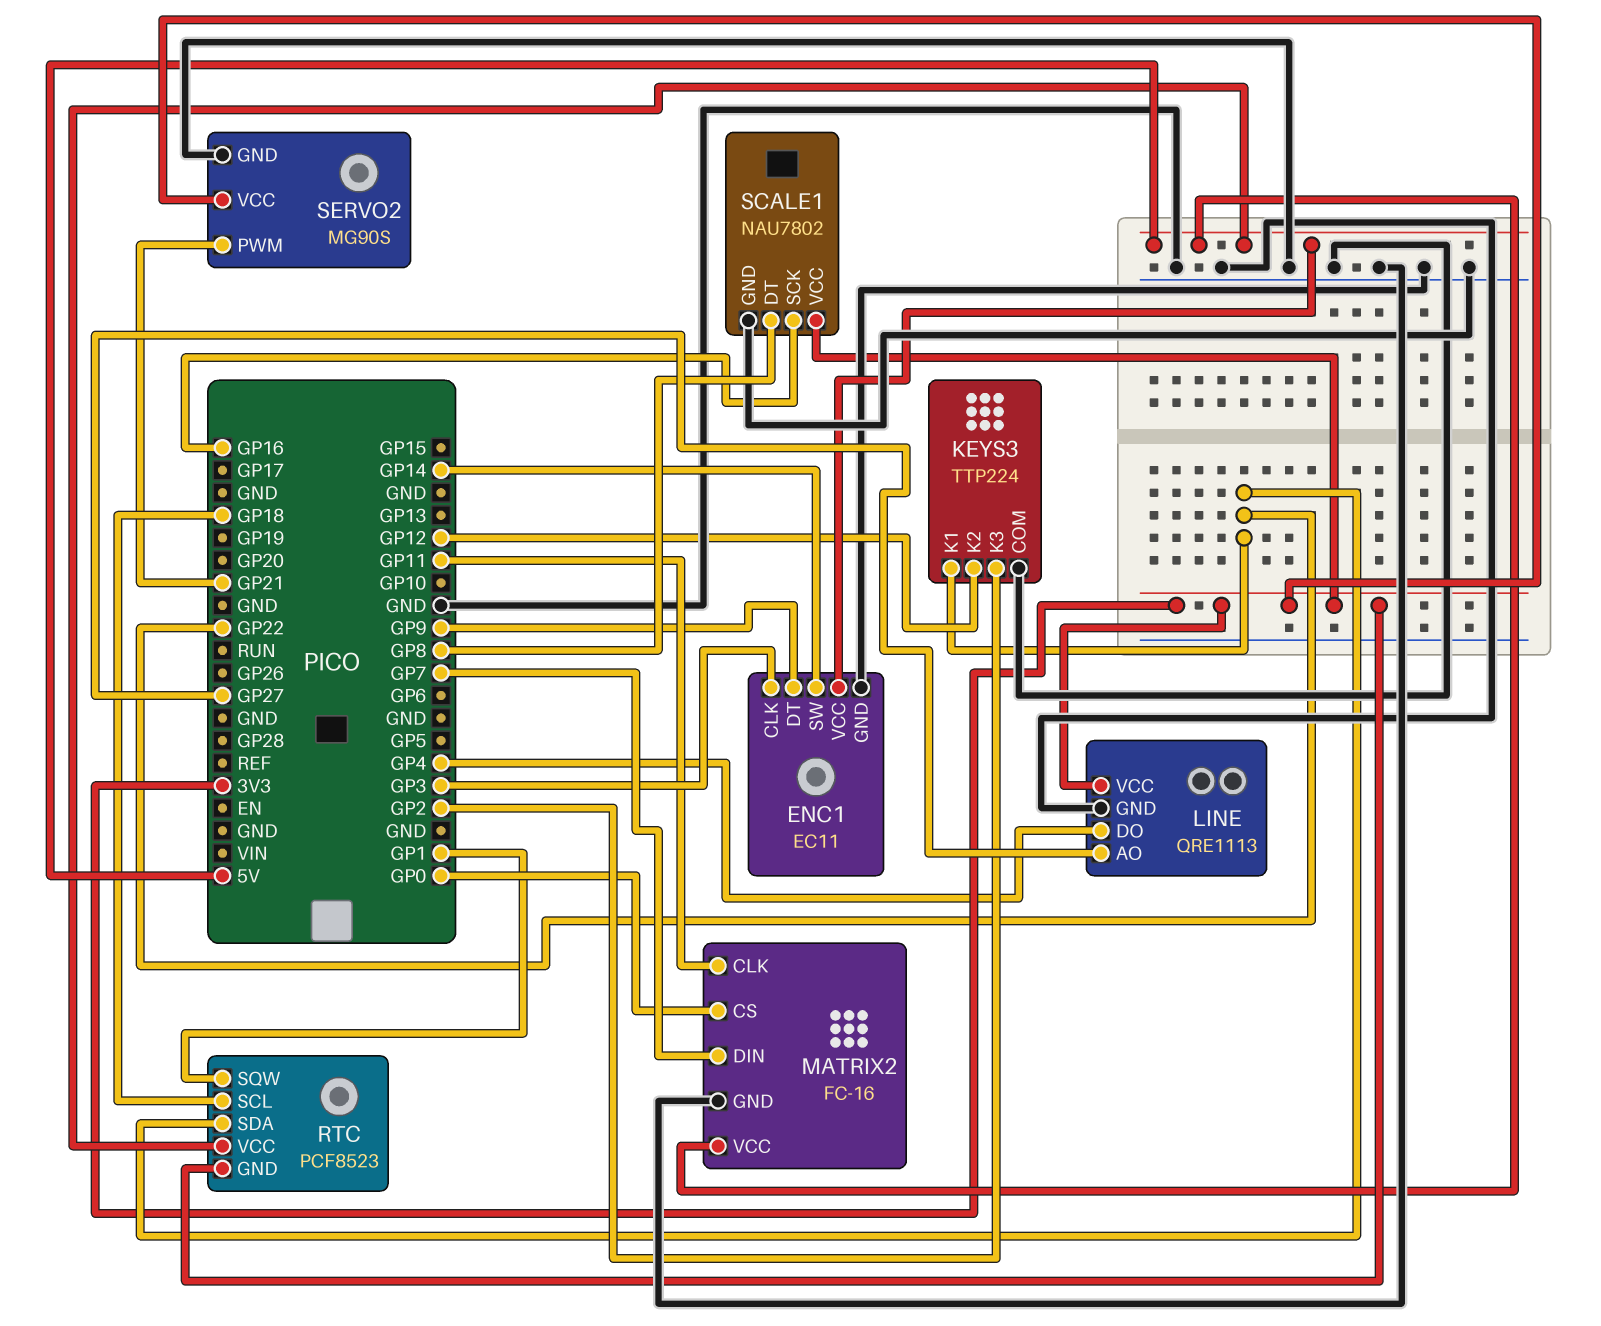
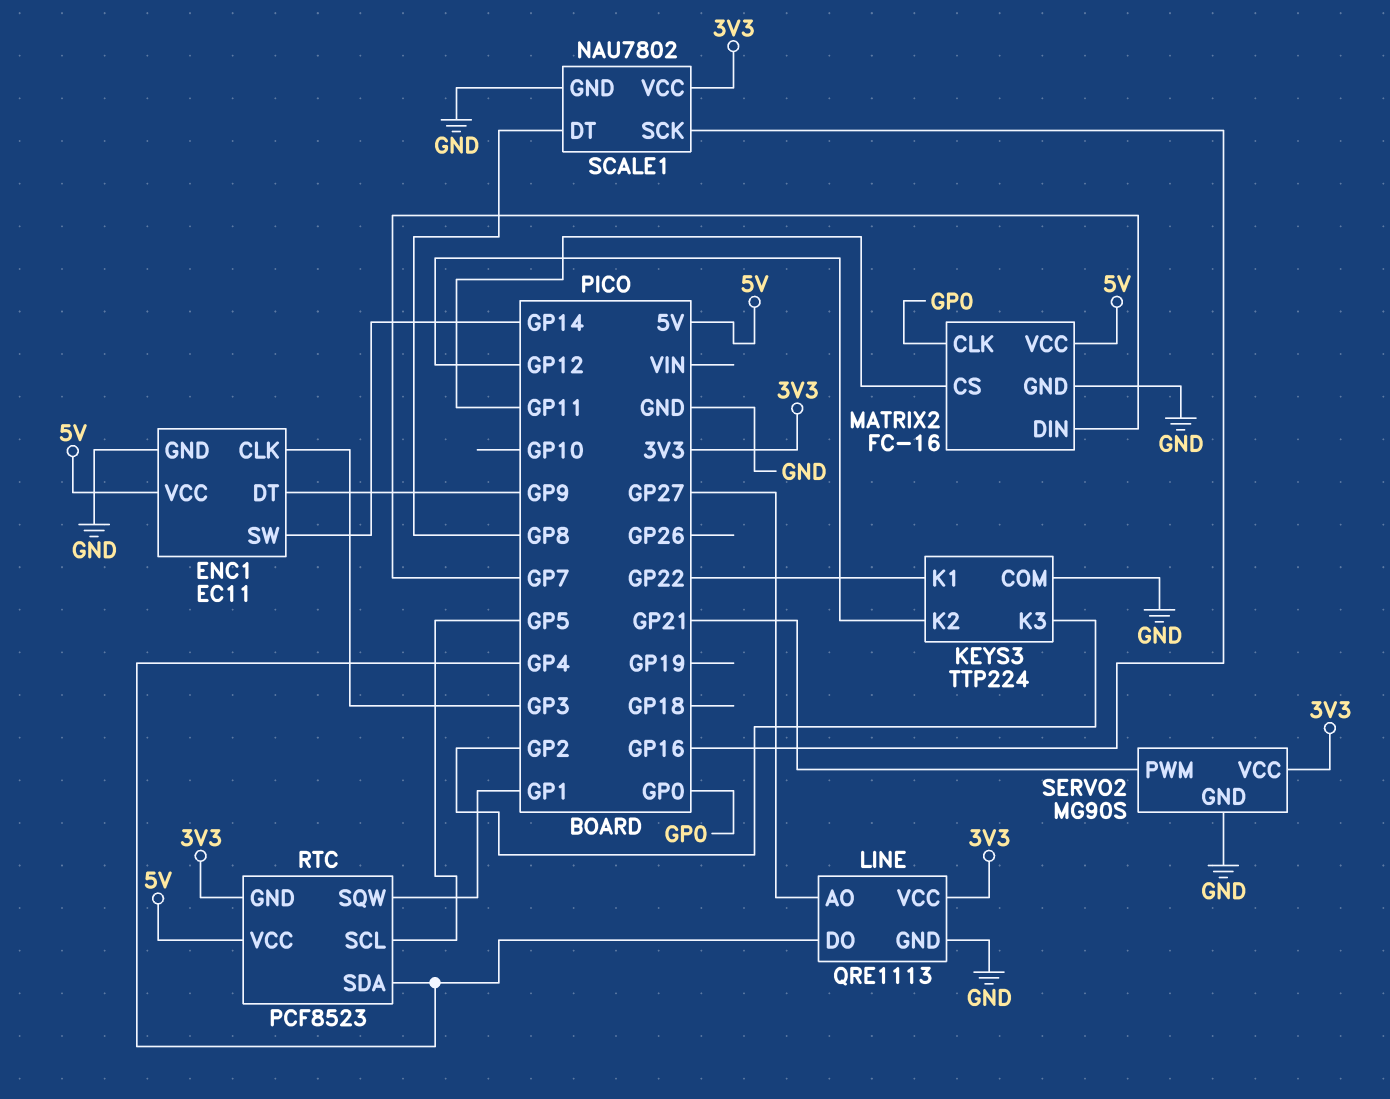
MATRIX2 pin CLK: GP11 -> GP0
MATRIX2 pin CS: GP0 -> GP11
RTC pin SCL: GP18 -> GP5
RTC pin SDA: GP22 -> GP4

